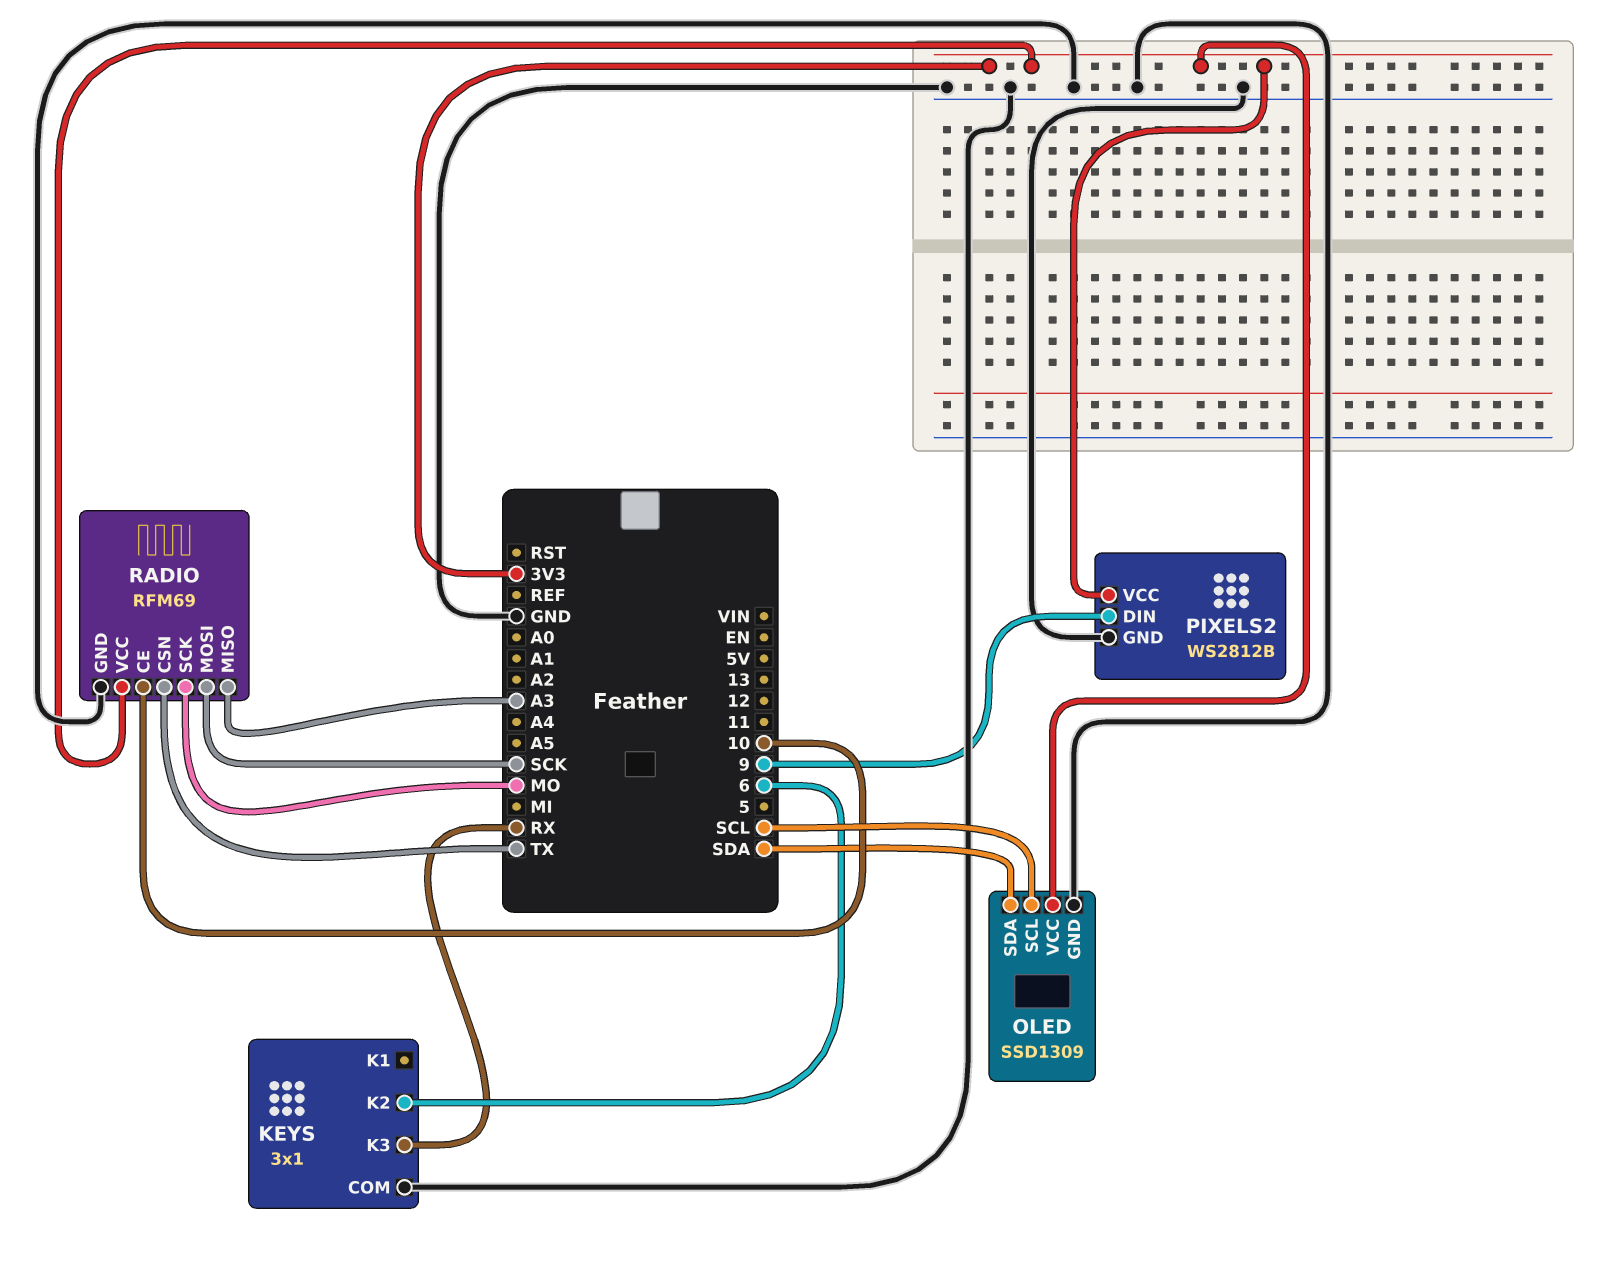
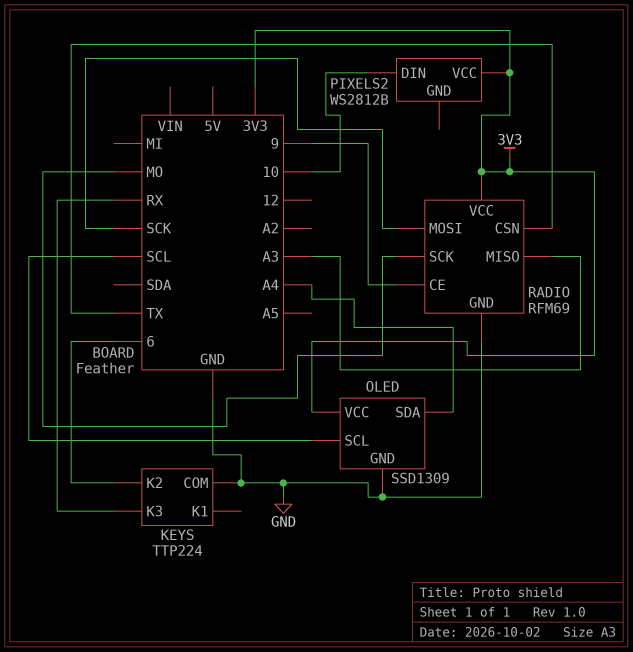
KEYS: 3x1 -> TTP224
OLED pin SDA: SDA -> A4
PIXELS2 pin DIN: 9 -> 10
PIXELS2 pin GND: GND -> none
RADIO pin CE: 10 -> 9

